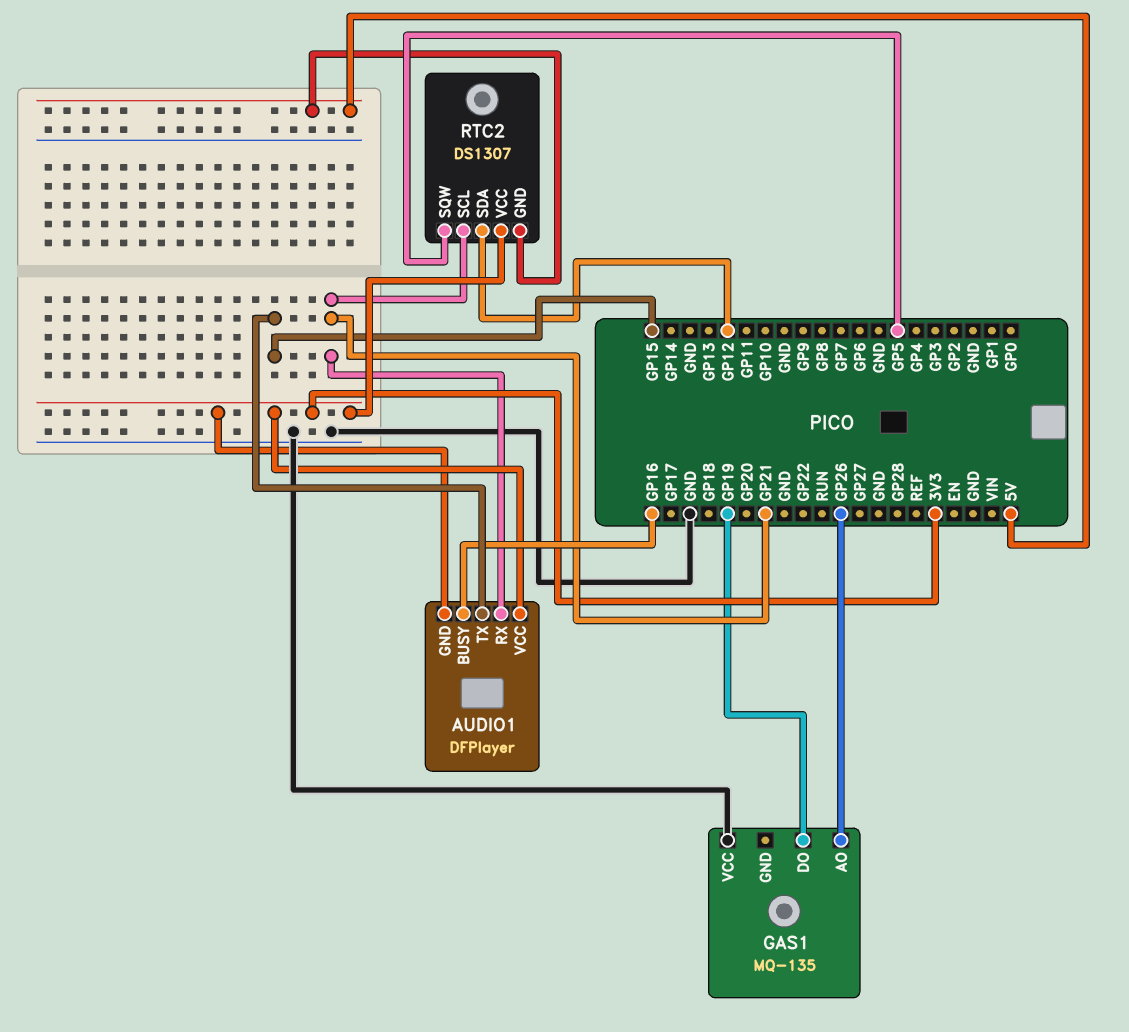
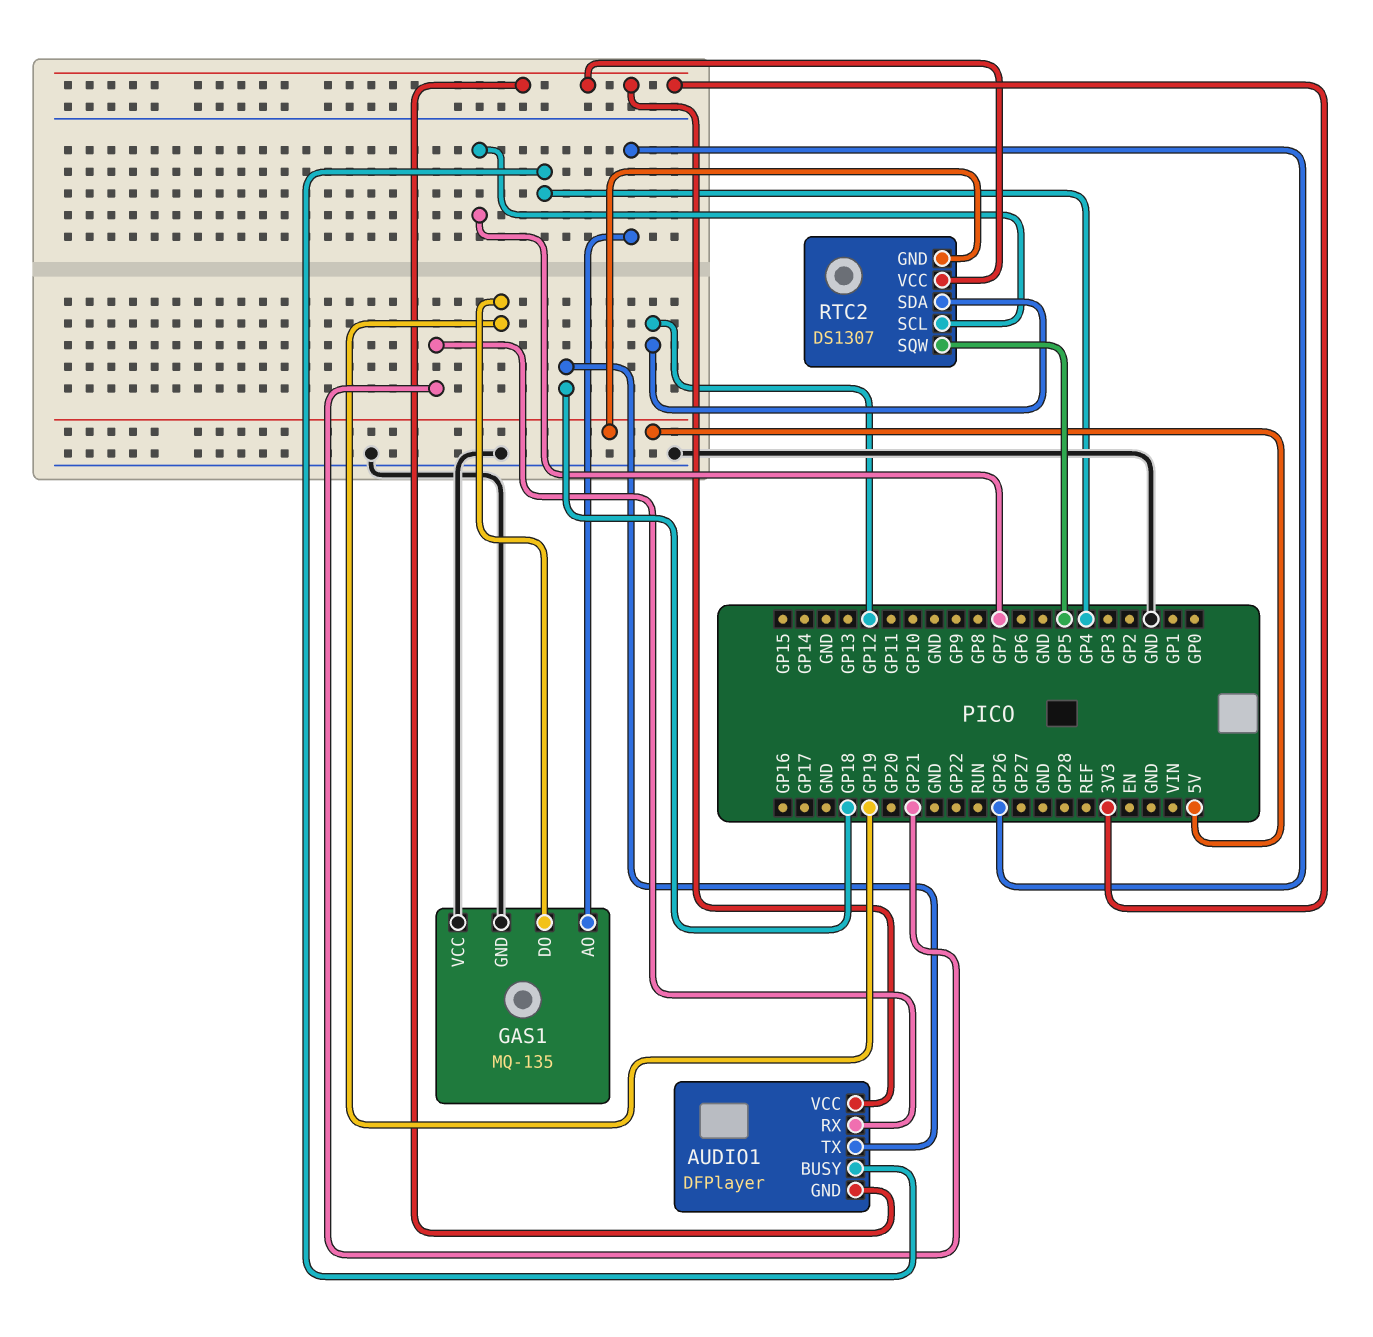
AUDIO1 pin BUSY: GP16 -> GP4
AUDIO1 pin TX: GP15 -> GP18
GAS1 pin GND: none -> GND
RTC2 pin SCL: GP21 -> GP7

